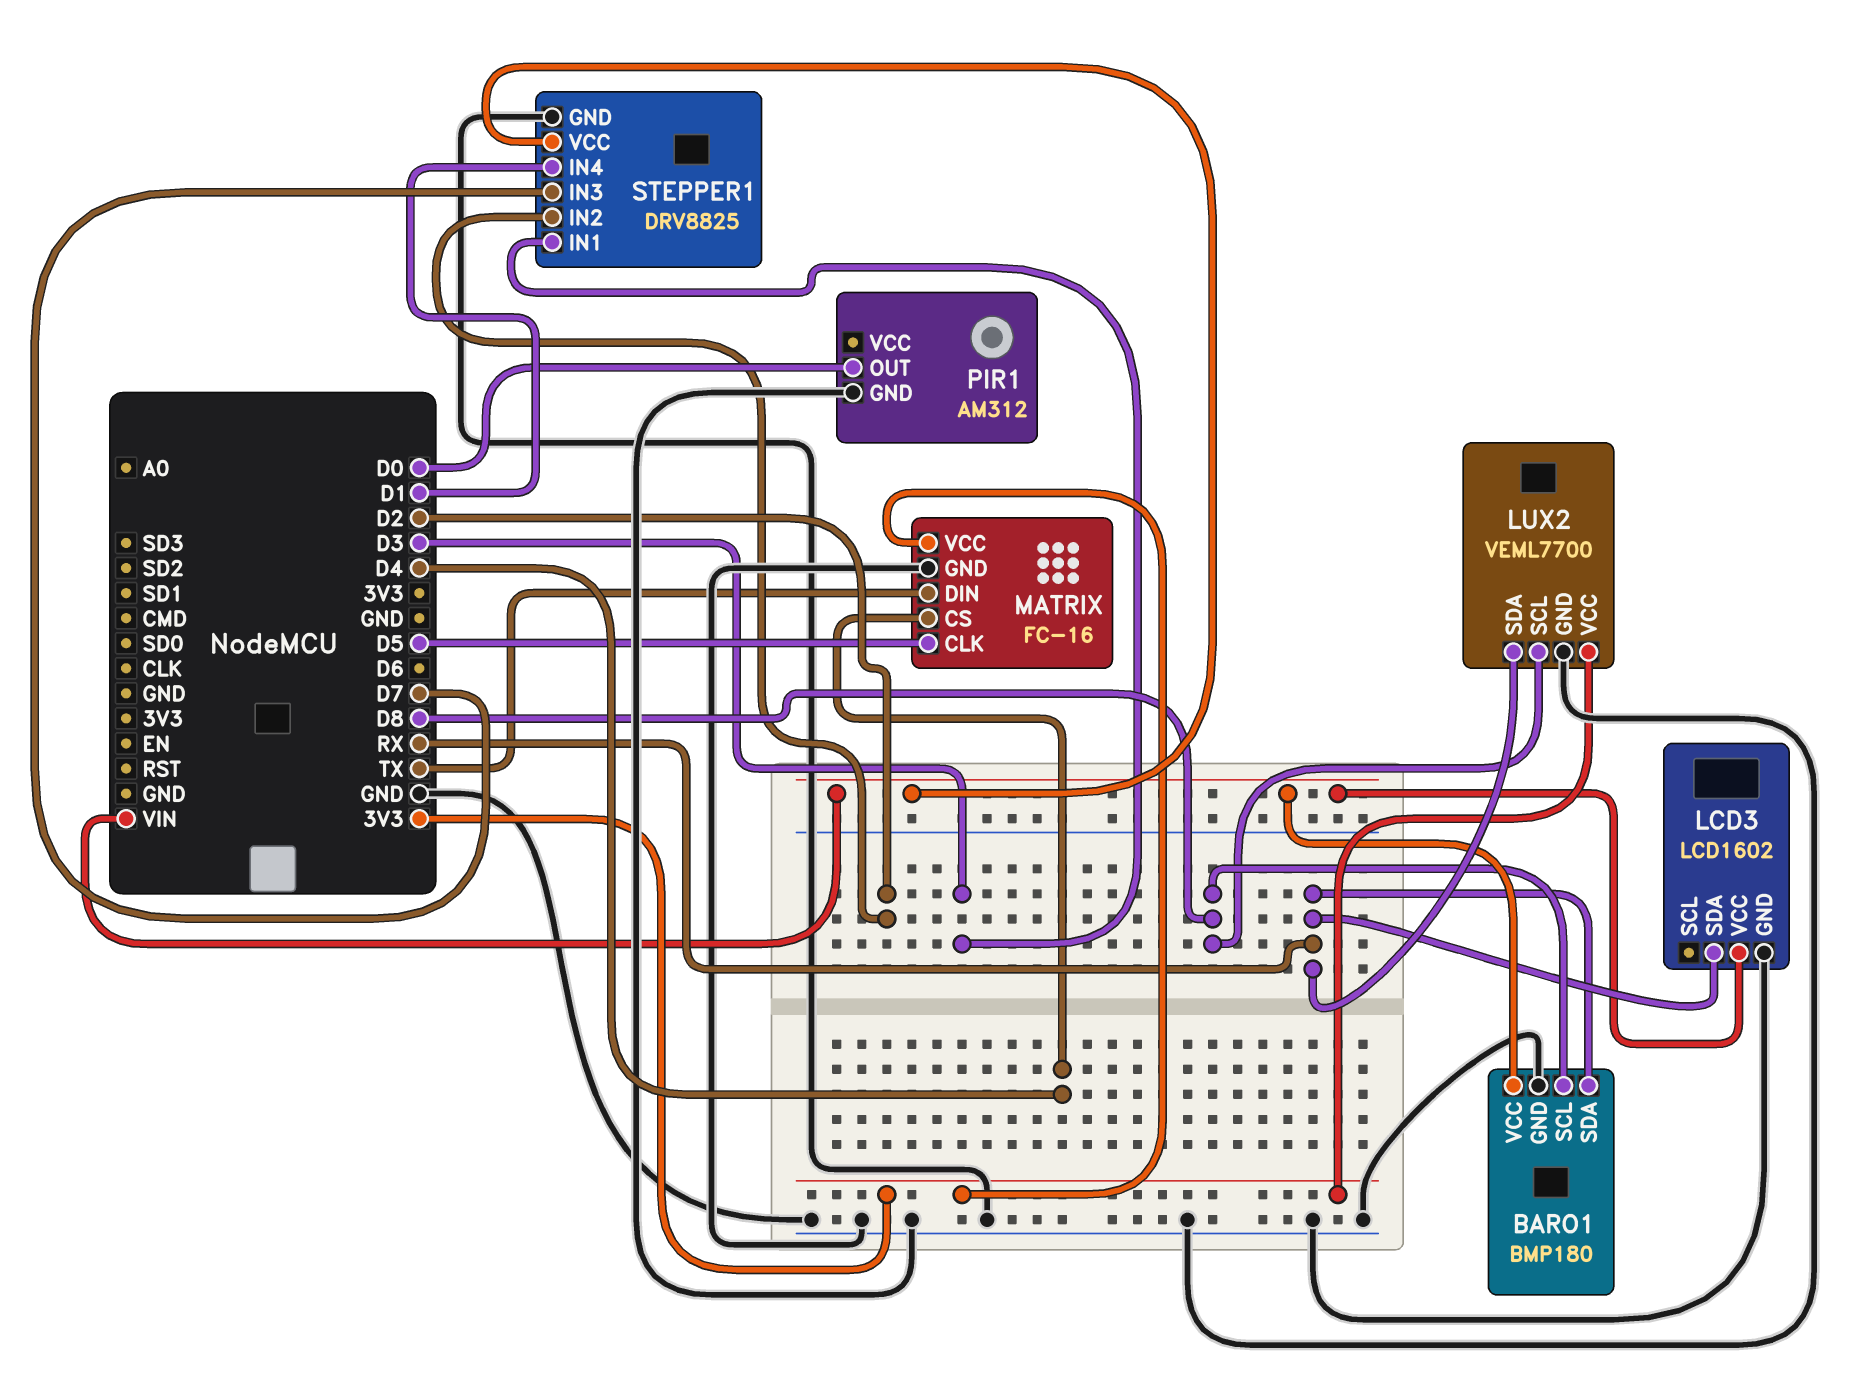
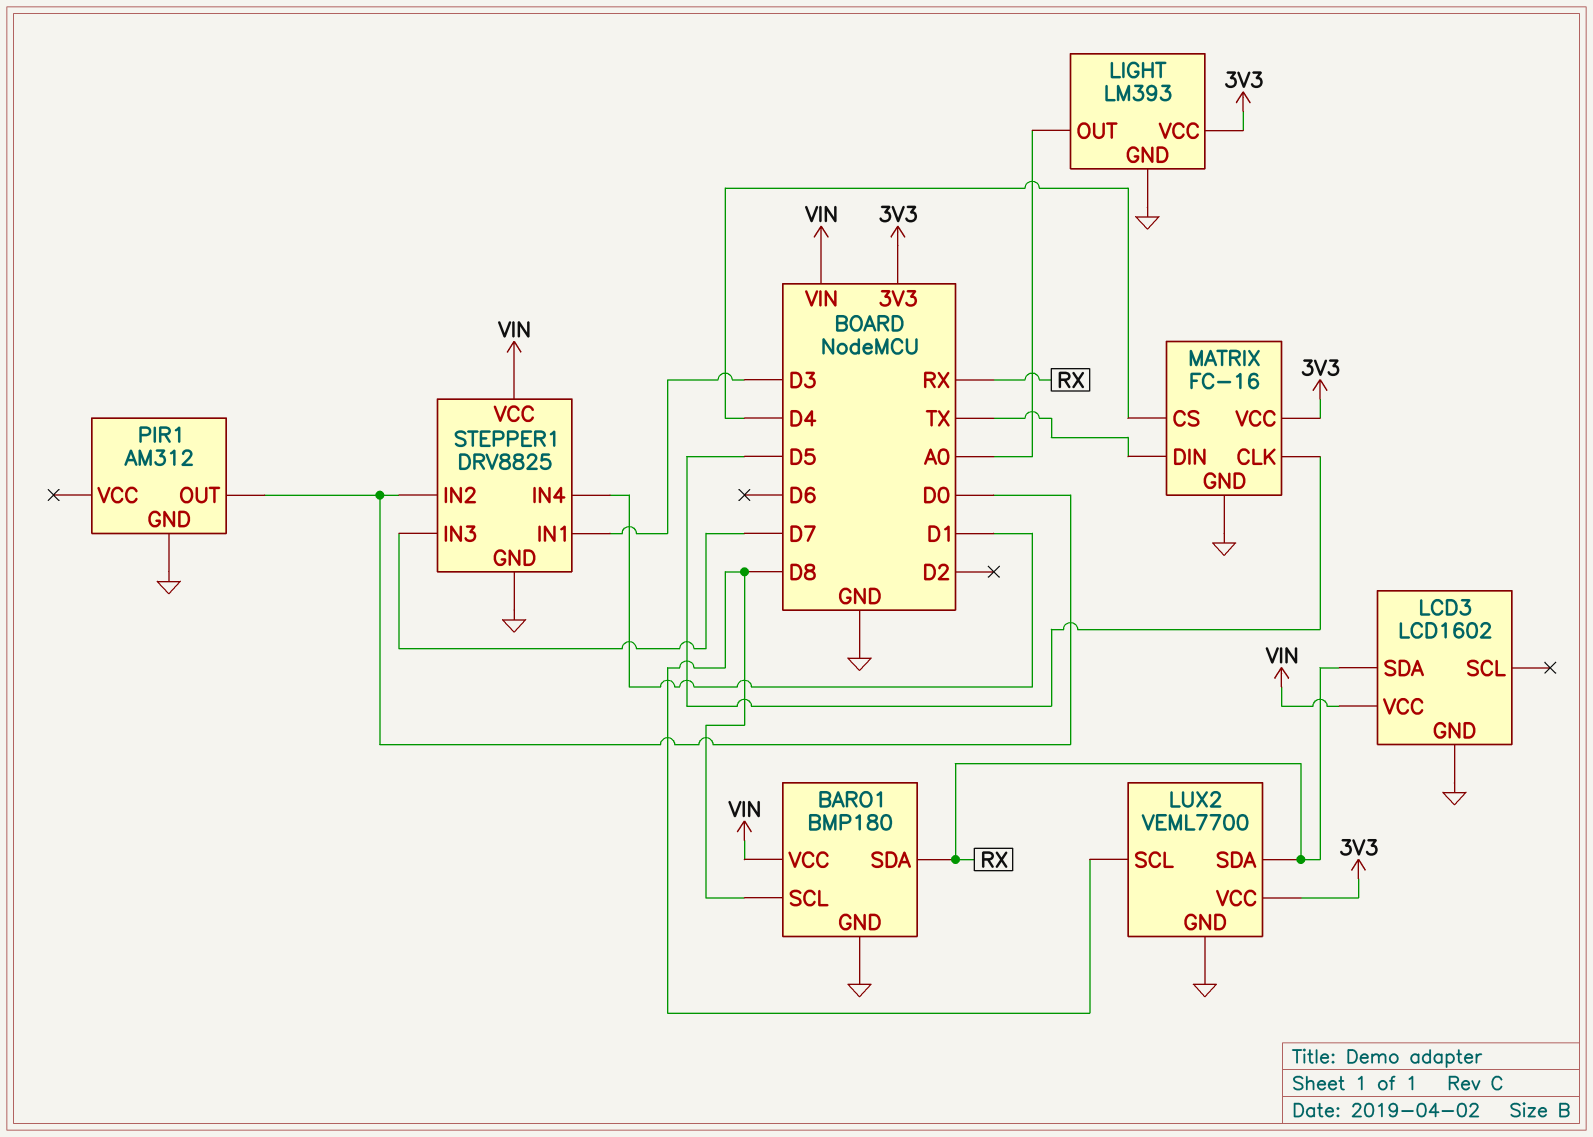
LIGHT: none -> LM393
LIGHT pin GND: none -> GND
LIGHT pin OUT: none -> A0
LIGHT pin VCC: none -> 3V3
STEPPER1 pin IN2: D2 -> D0

